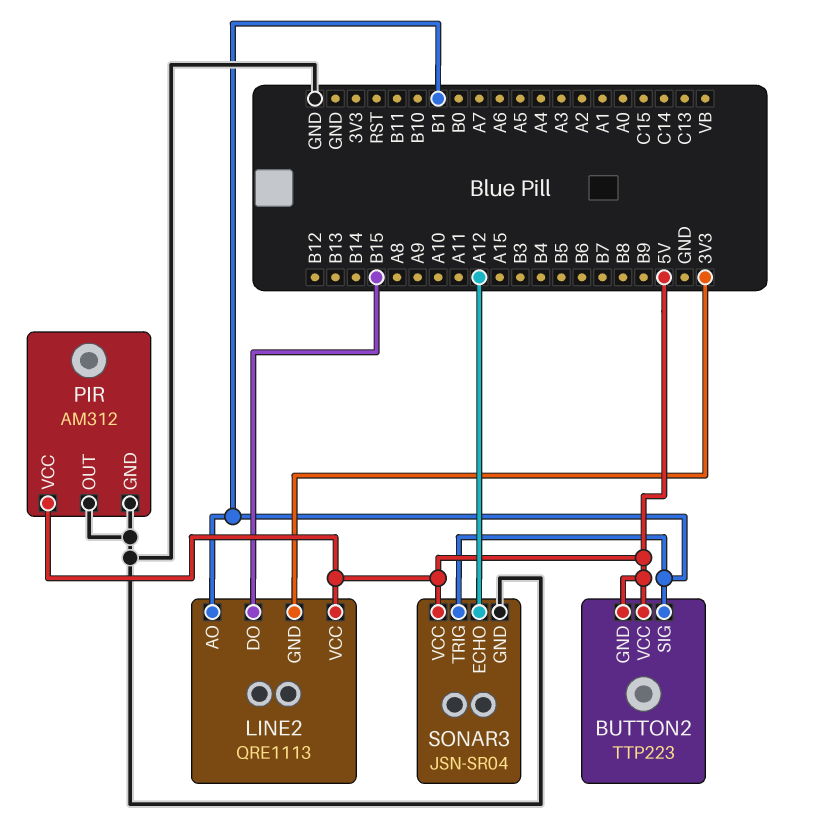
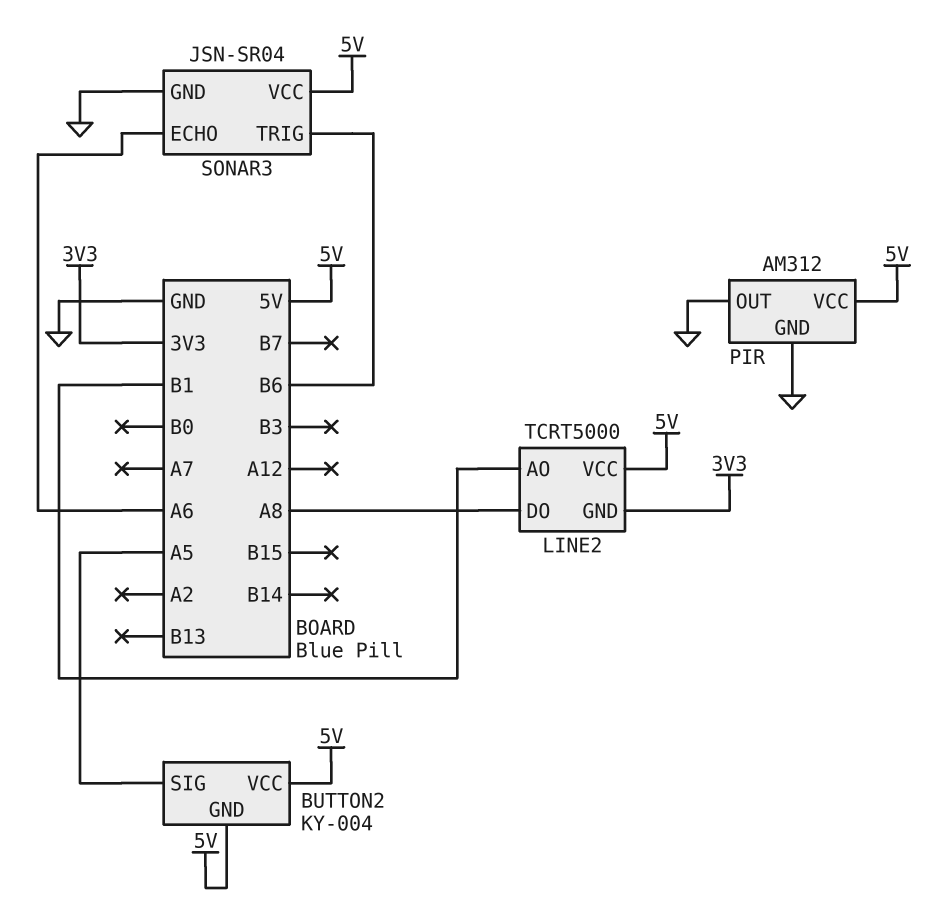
BUTTON2: TTP223 -> KY-004
BUTTON2 pin SIG: B1 -> A5
LINE2: QRE1113 -> TCRT5000
LINE2 pin DO: B15 -> A8
SONAR3 pin ECHO: A12 -> A6
SONAR3 pin TRIG: B1 -> B6

